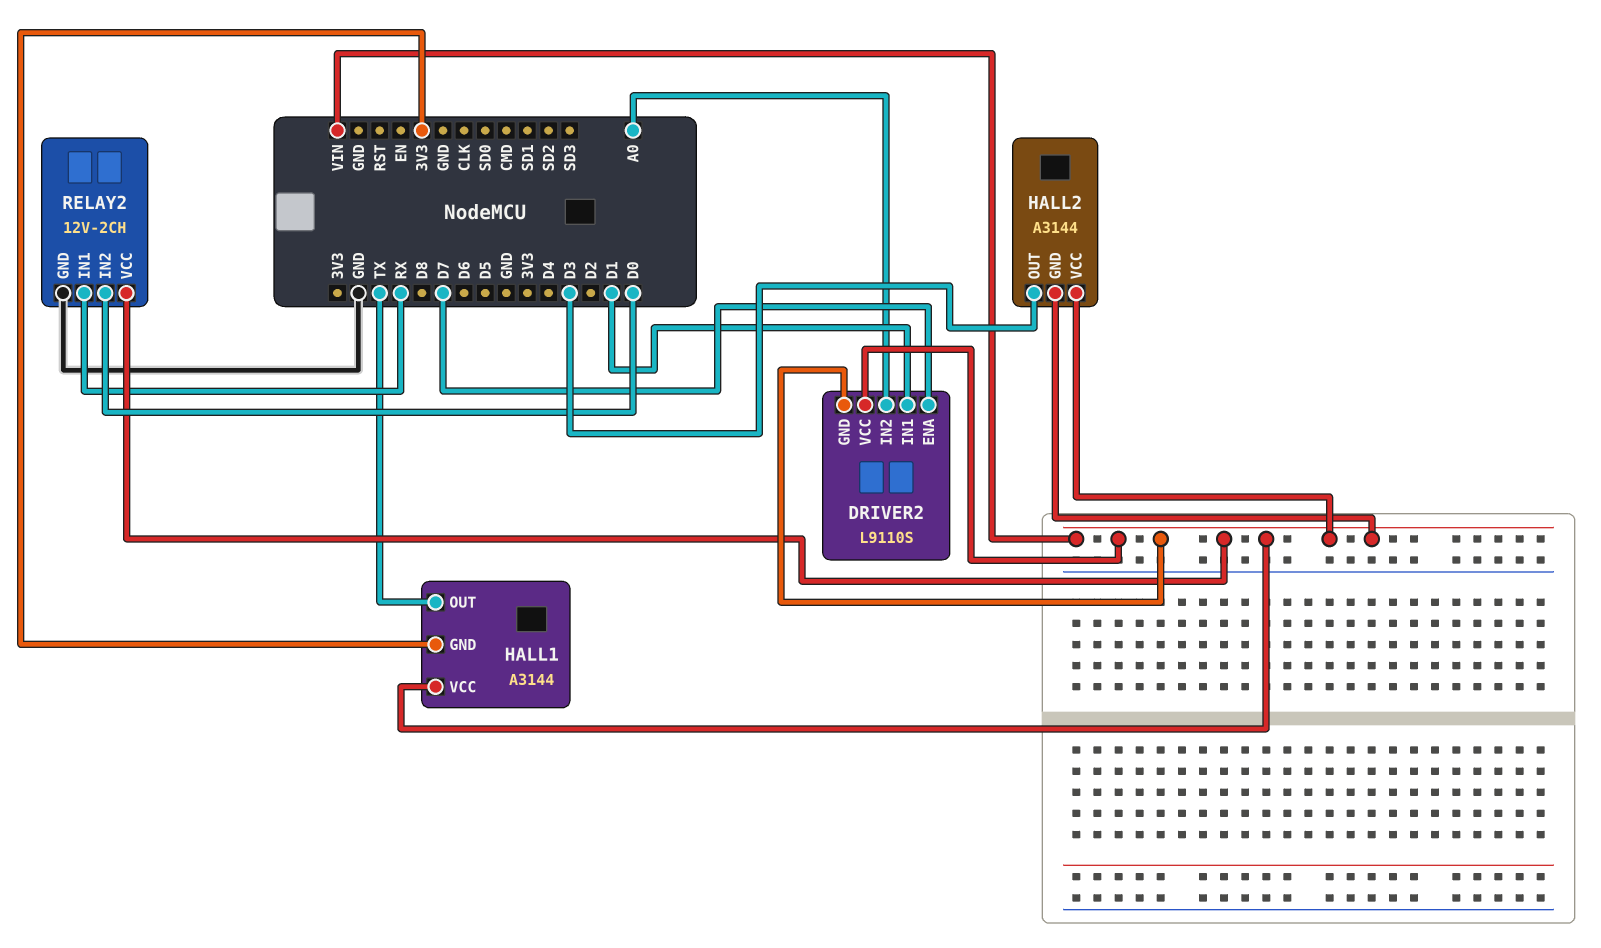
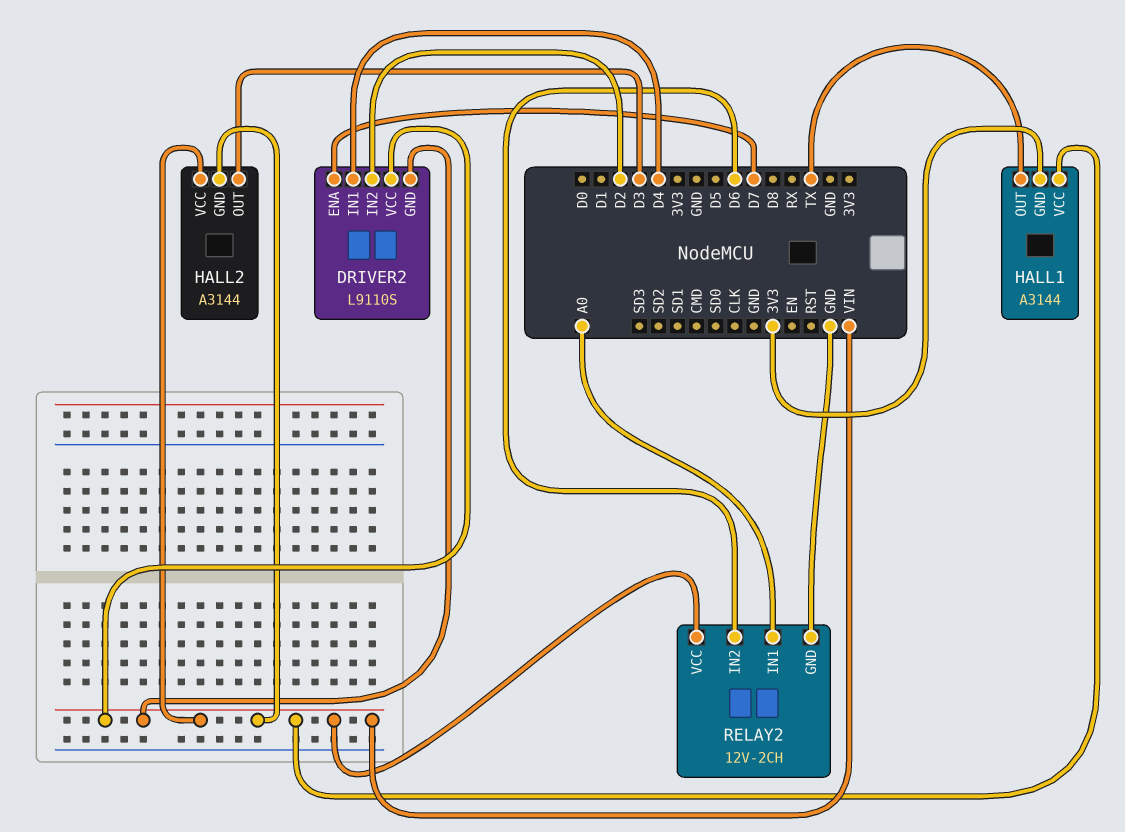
DRIVER2 pin IN1: D1 -> D4
DRIVER2 pin IN2: A0 -> D2
RELAY2 pin IN1: RX -> A0
RELAY2 pin IN2: D0 -> D6

